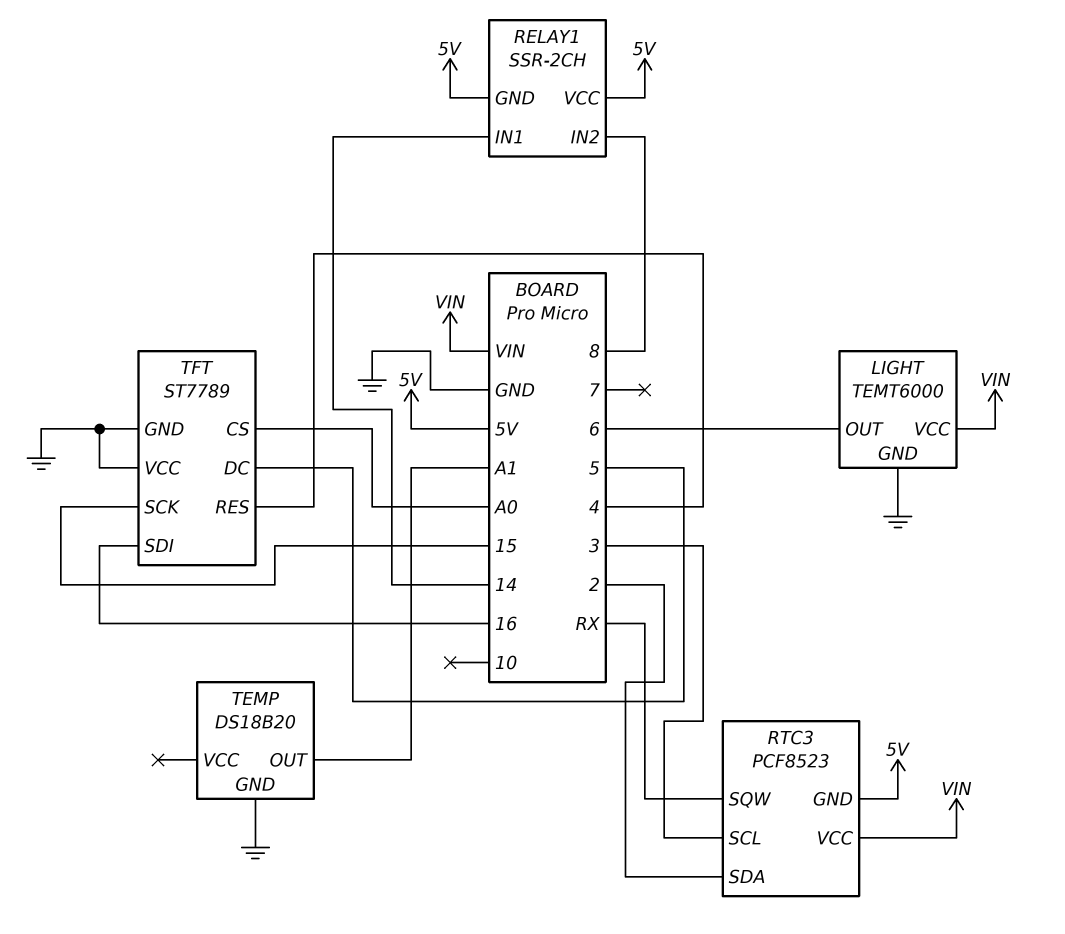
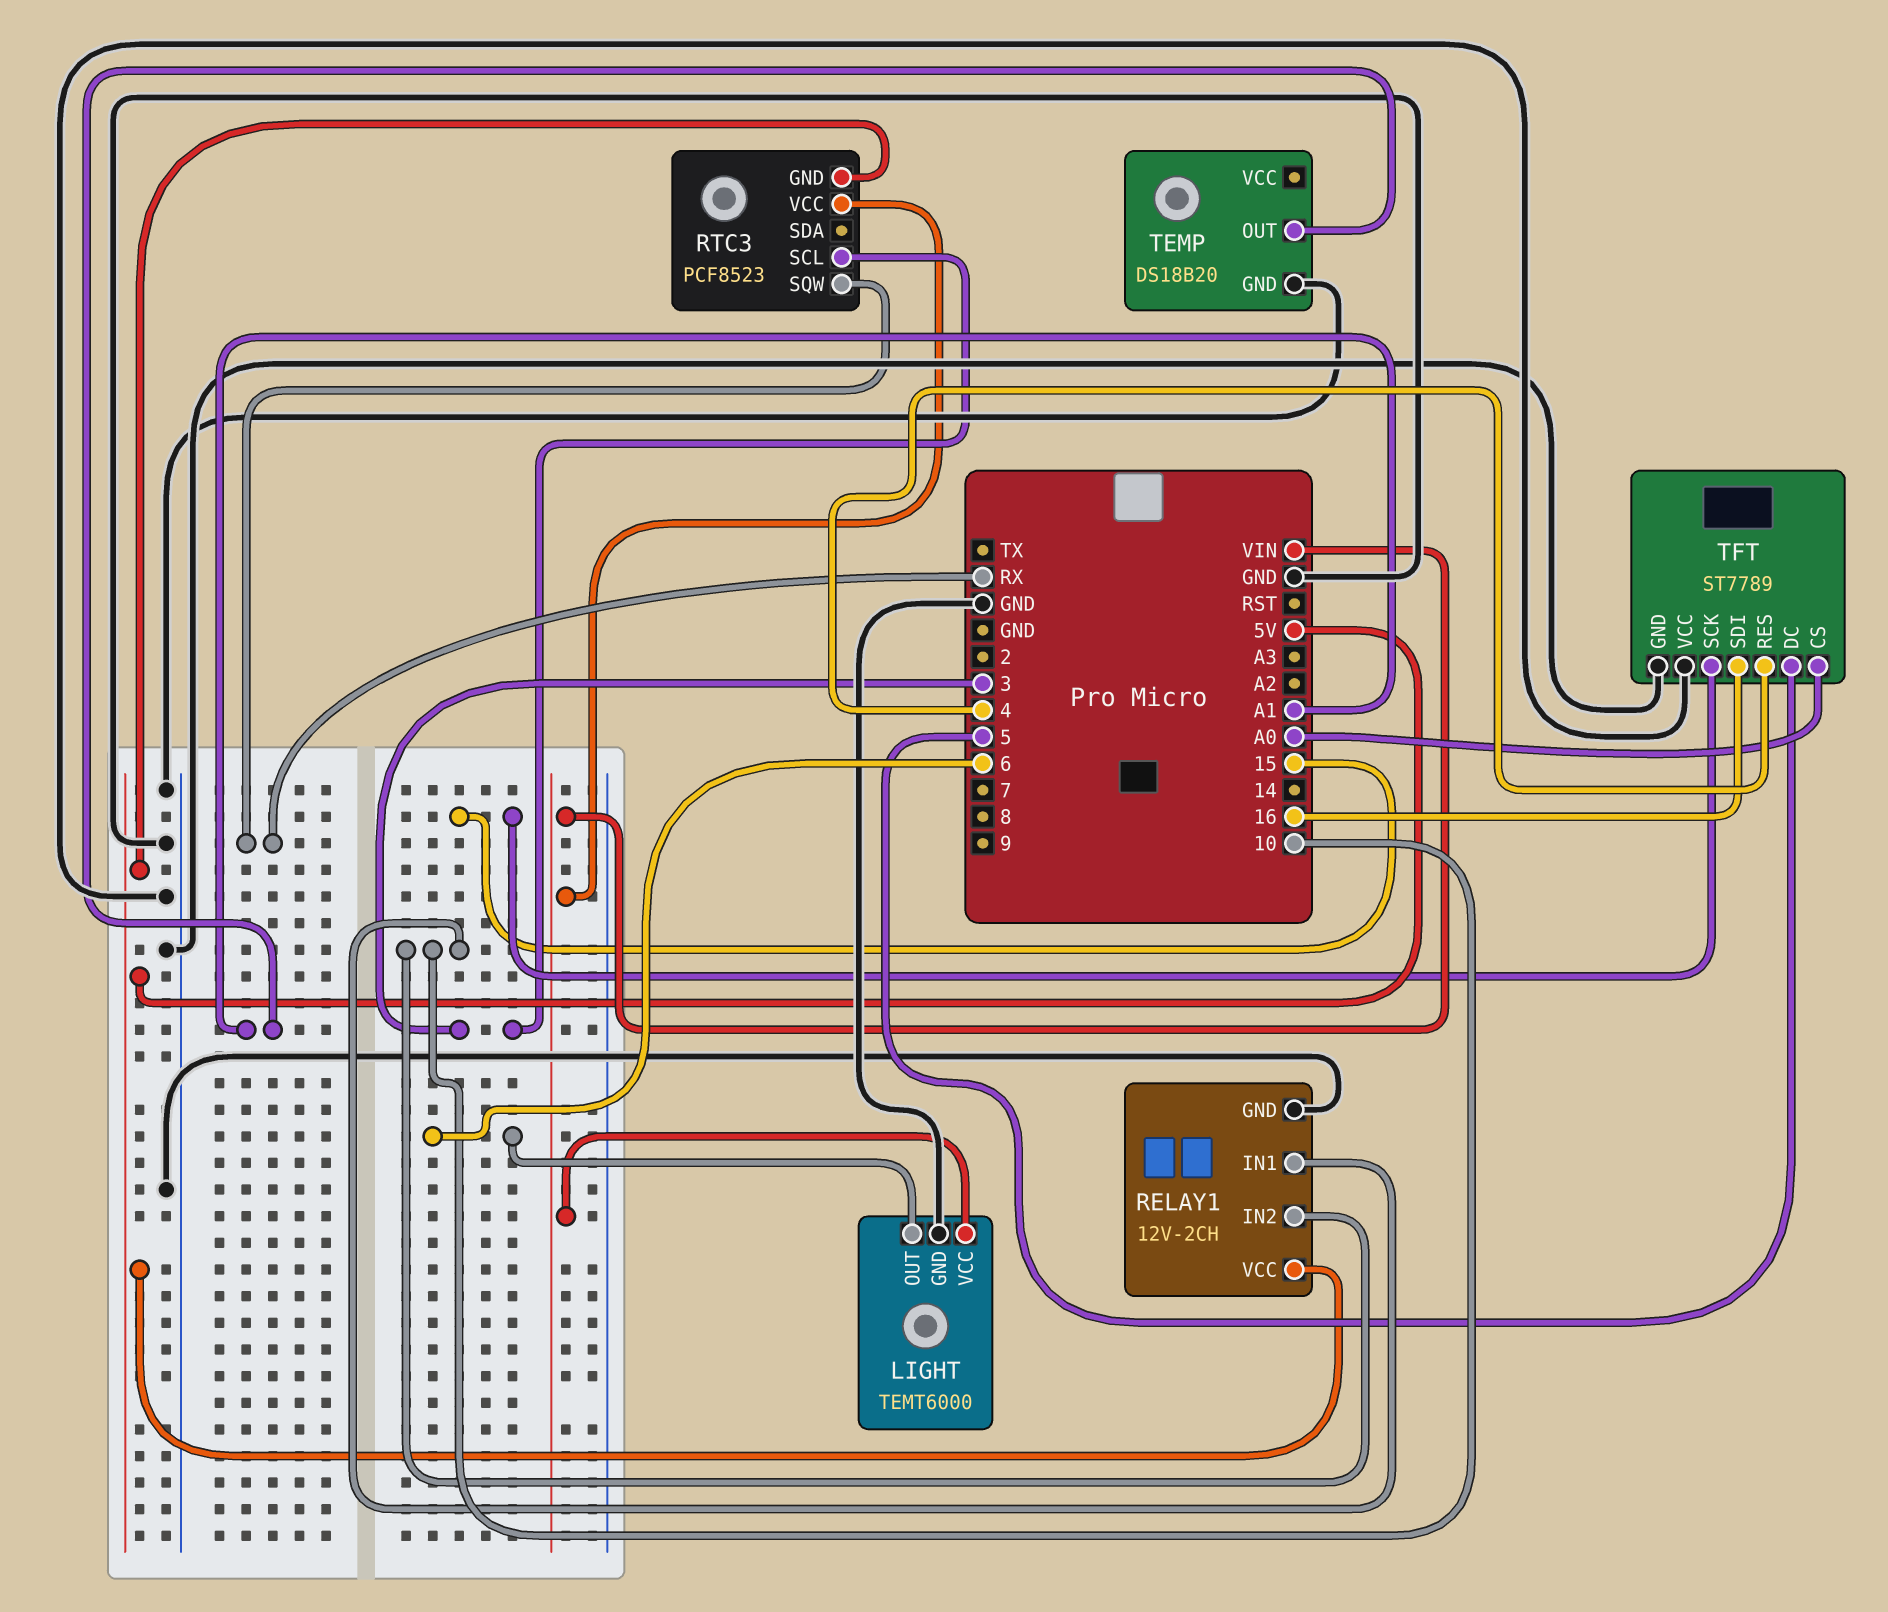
RELAY1: SSR-2CH -> 12V-2CH
RELAY1 pin GND: 5V -> GND
RELAY1 pin IN1: 14 -> 10
RELAY1 pin IN2: 8 -> 10
RTC3 pin SDA: 2 -> none

